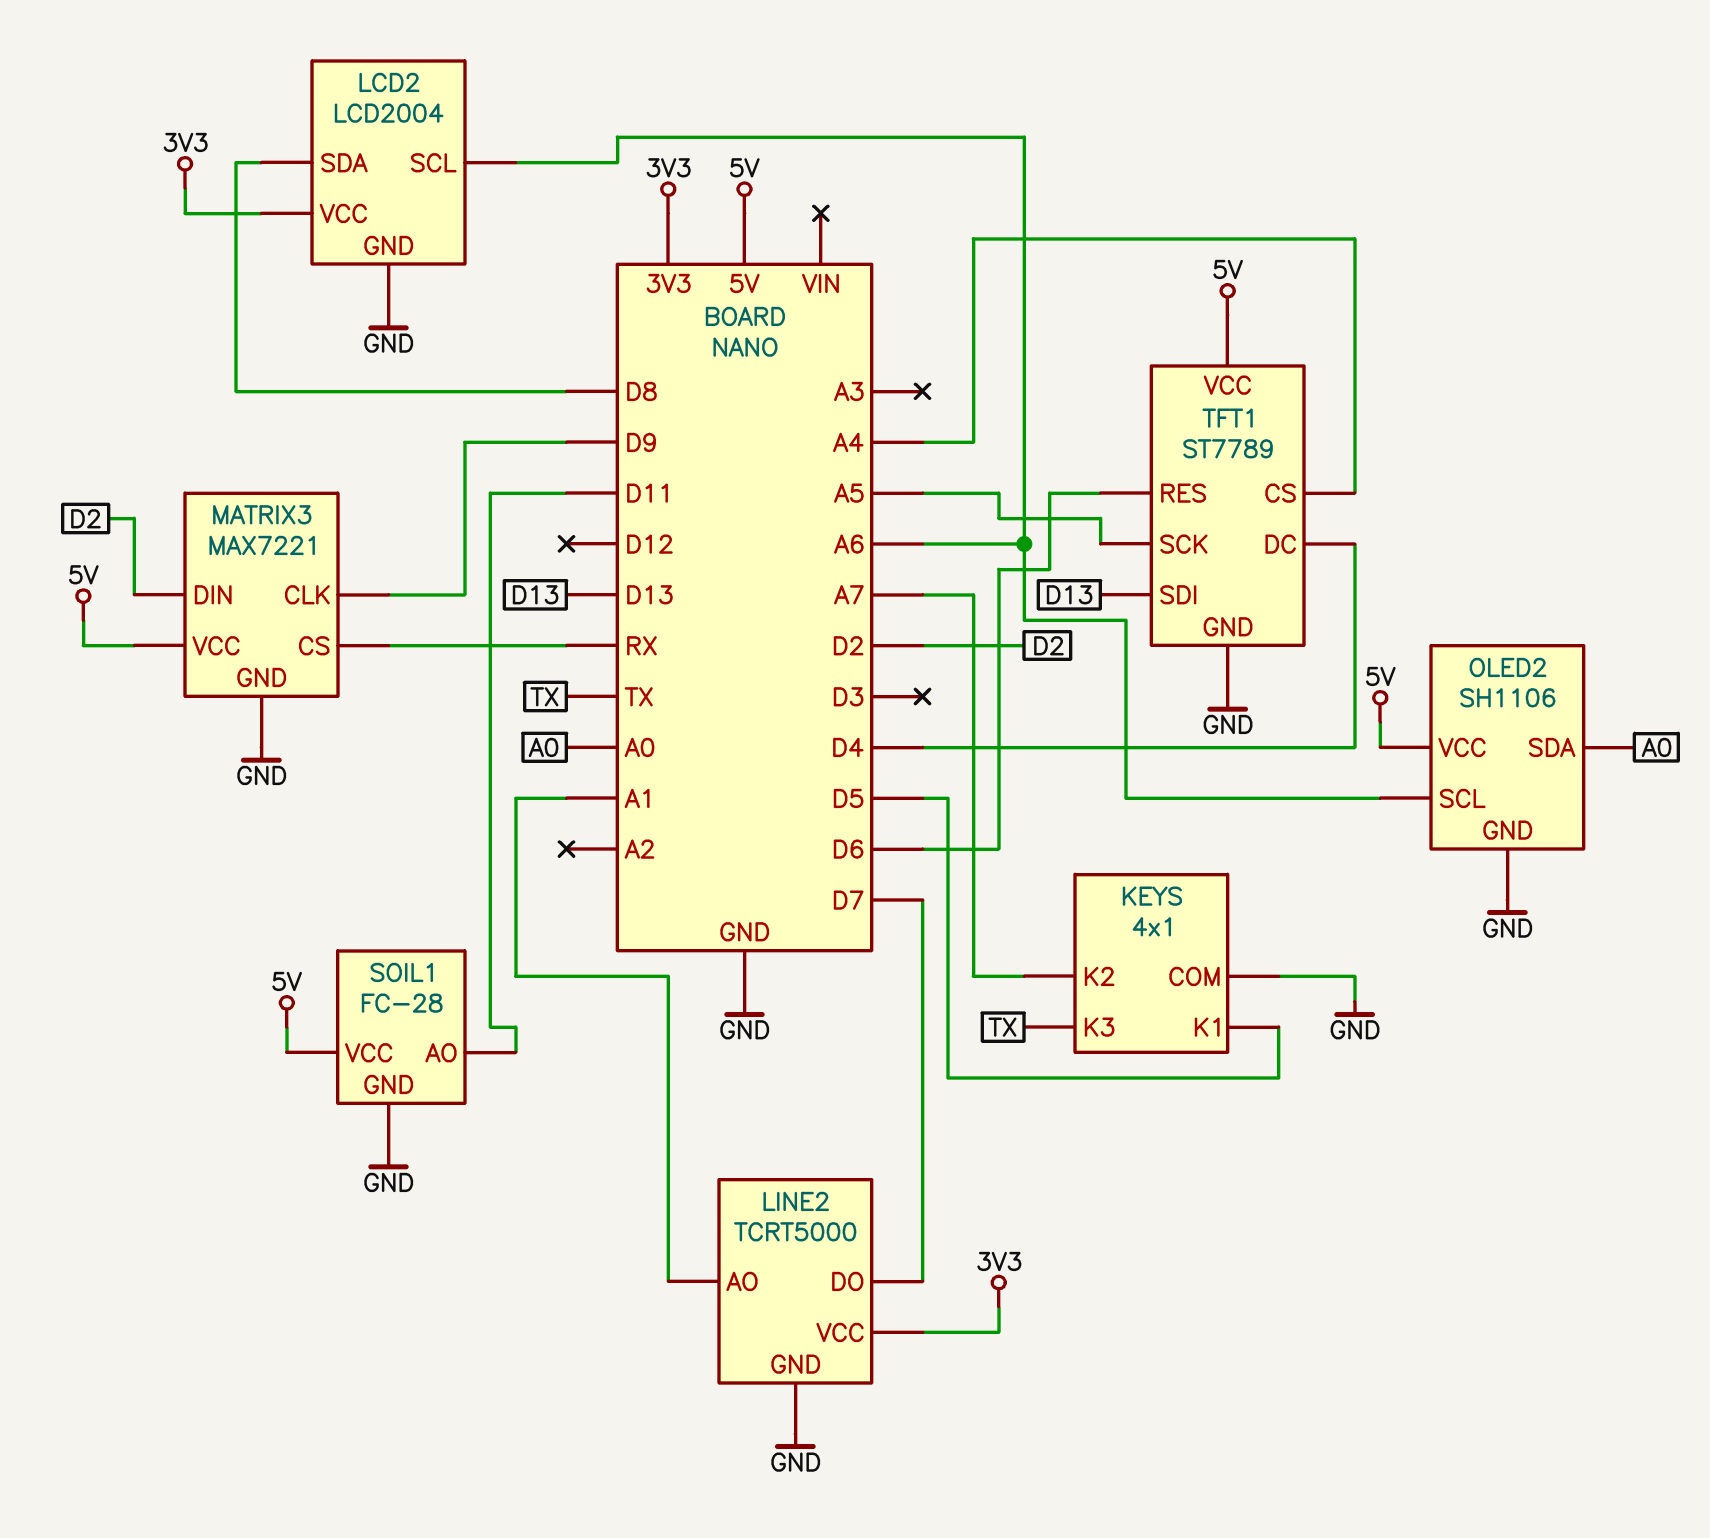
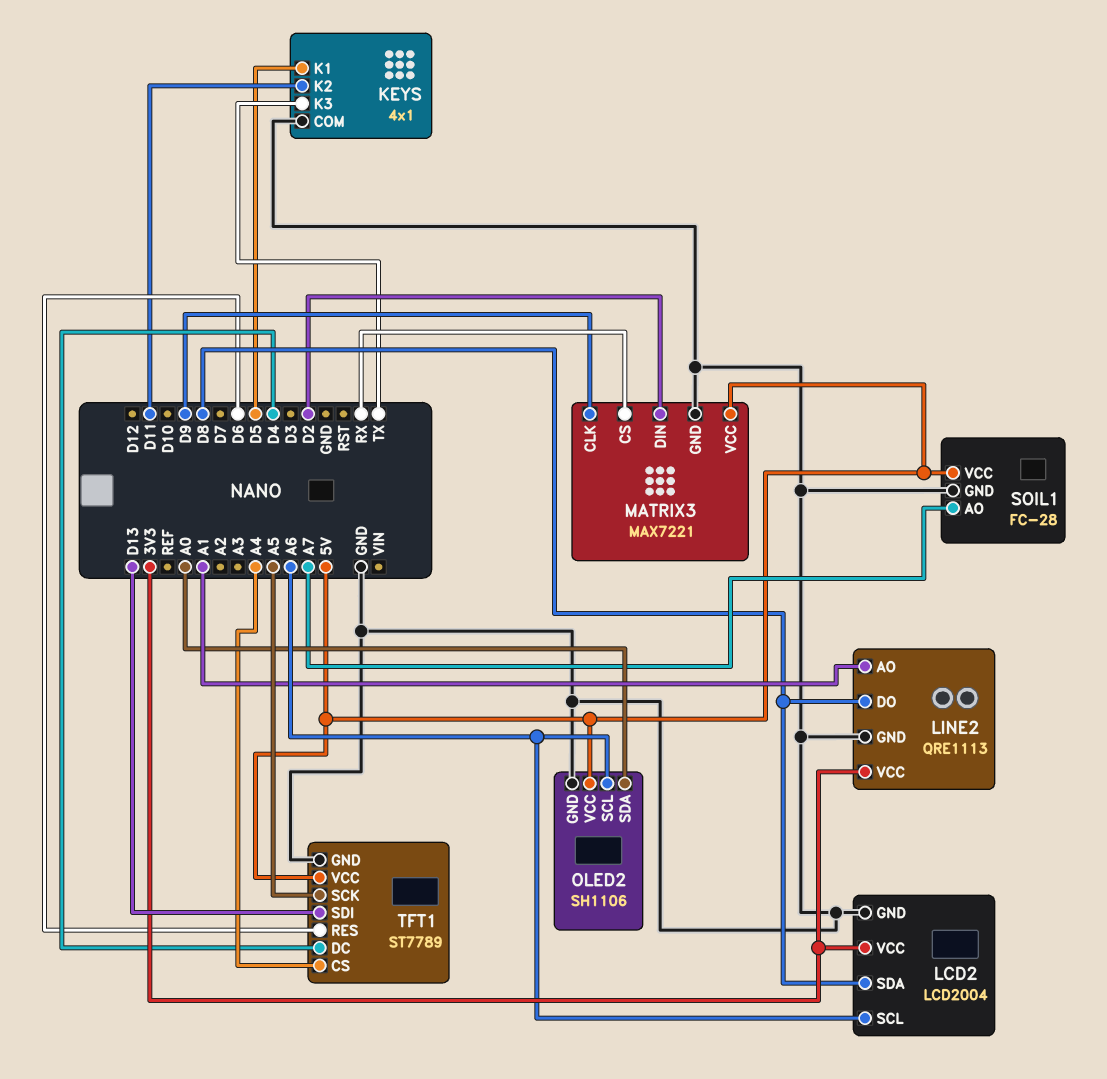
KEYS pin K2: A7 -> D11
LINE2: TCRT5000 -> QRE1113
LINE2 pin DO: D7 -> D8
SOIL1 pin AO: D11 -> A7

